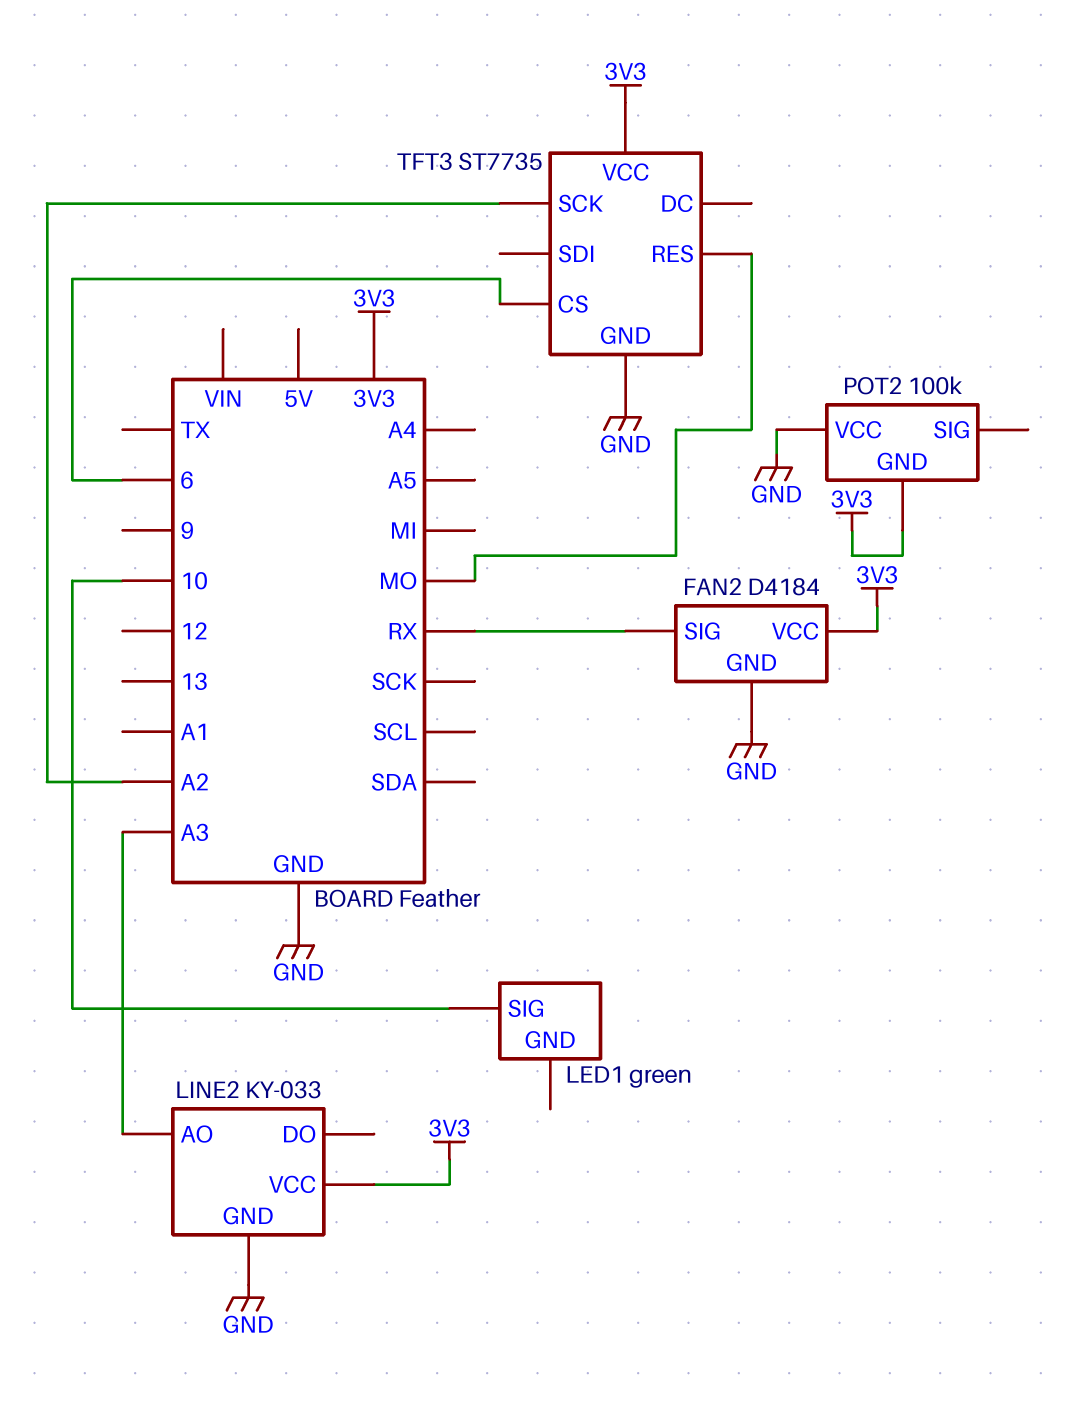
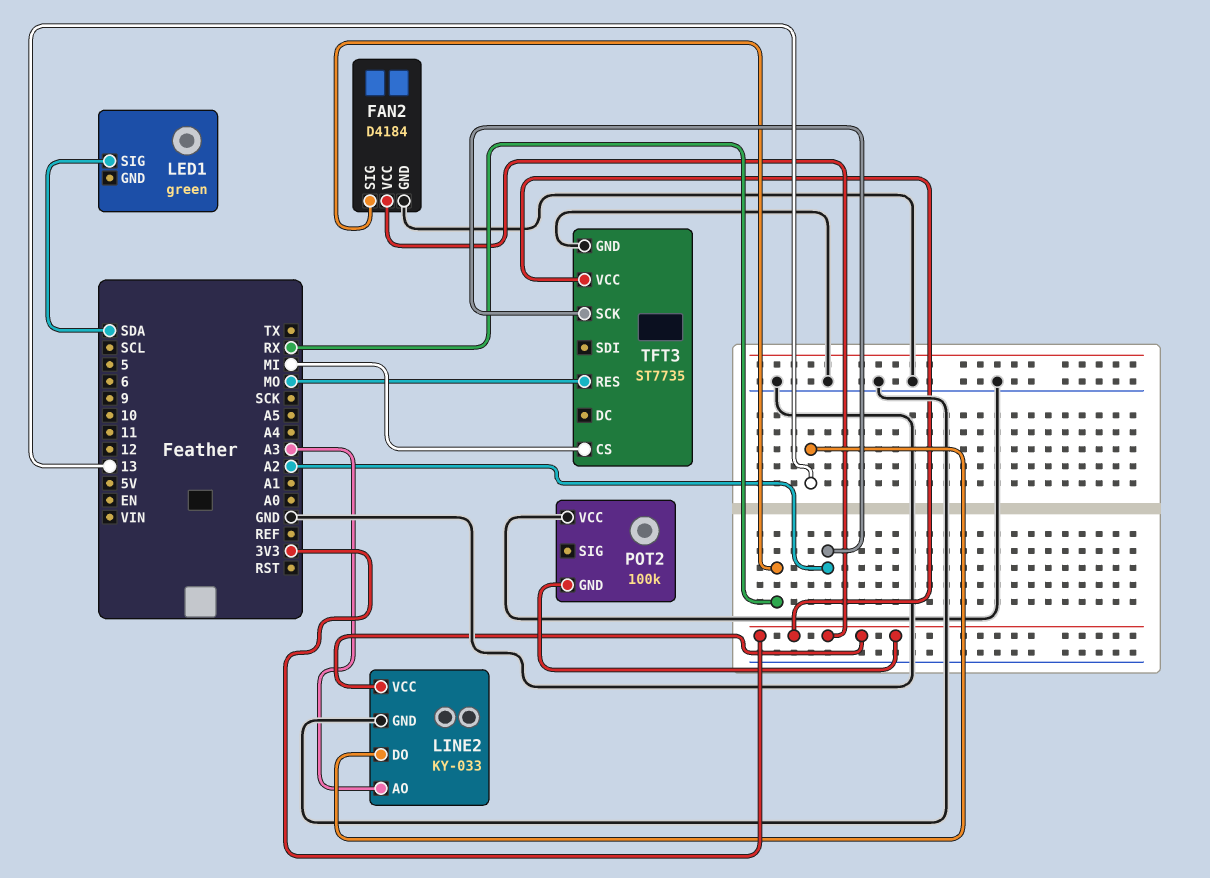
LED1 pin SIG: 10 -> SDA
LINE2 pin DO: none -> 13
TFT3 pin CS: 6 -> MI

